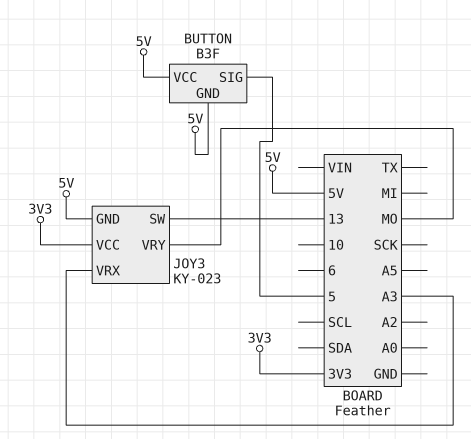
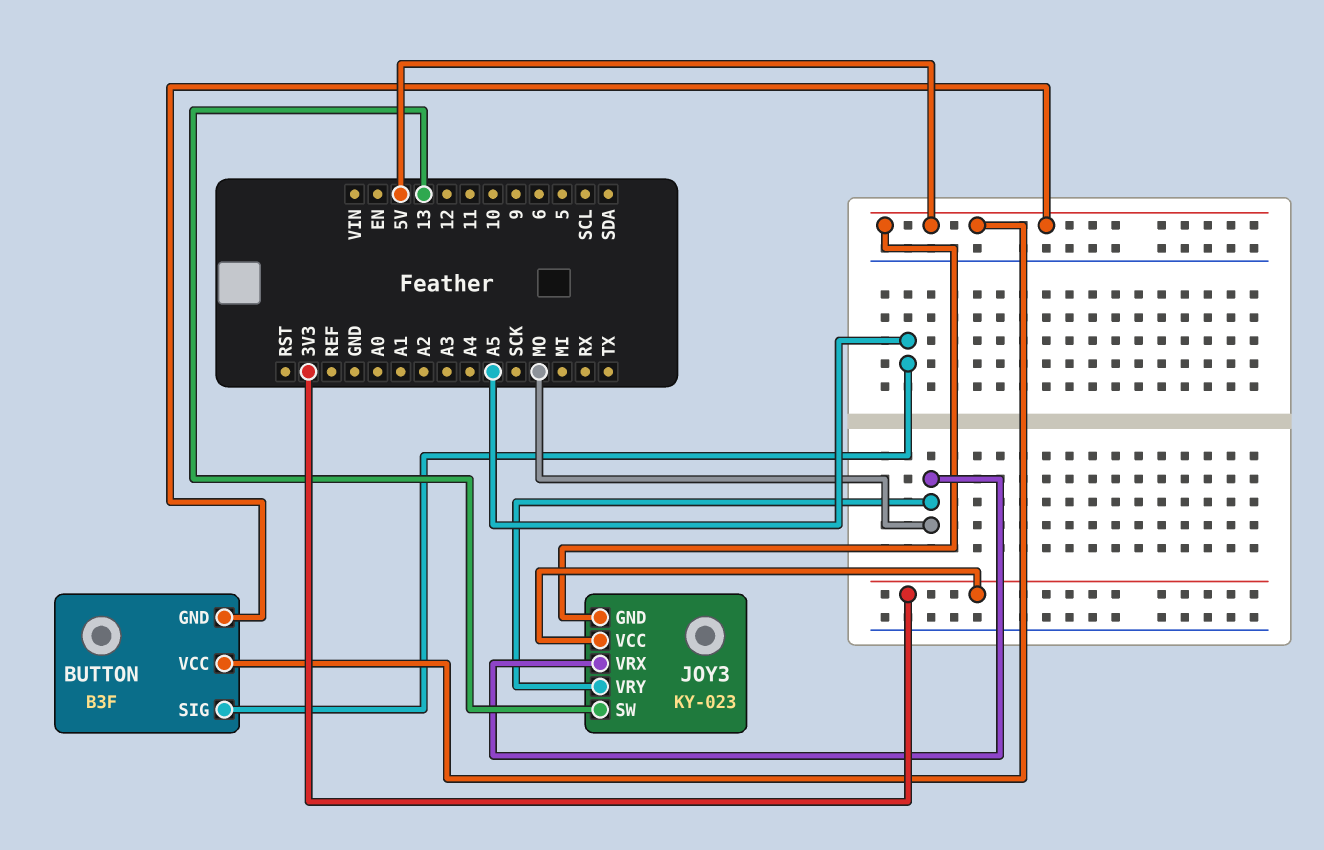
BUTTON pin SIG: 5 -> A5
JOY3 pin VRX: A3 -> MO

